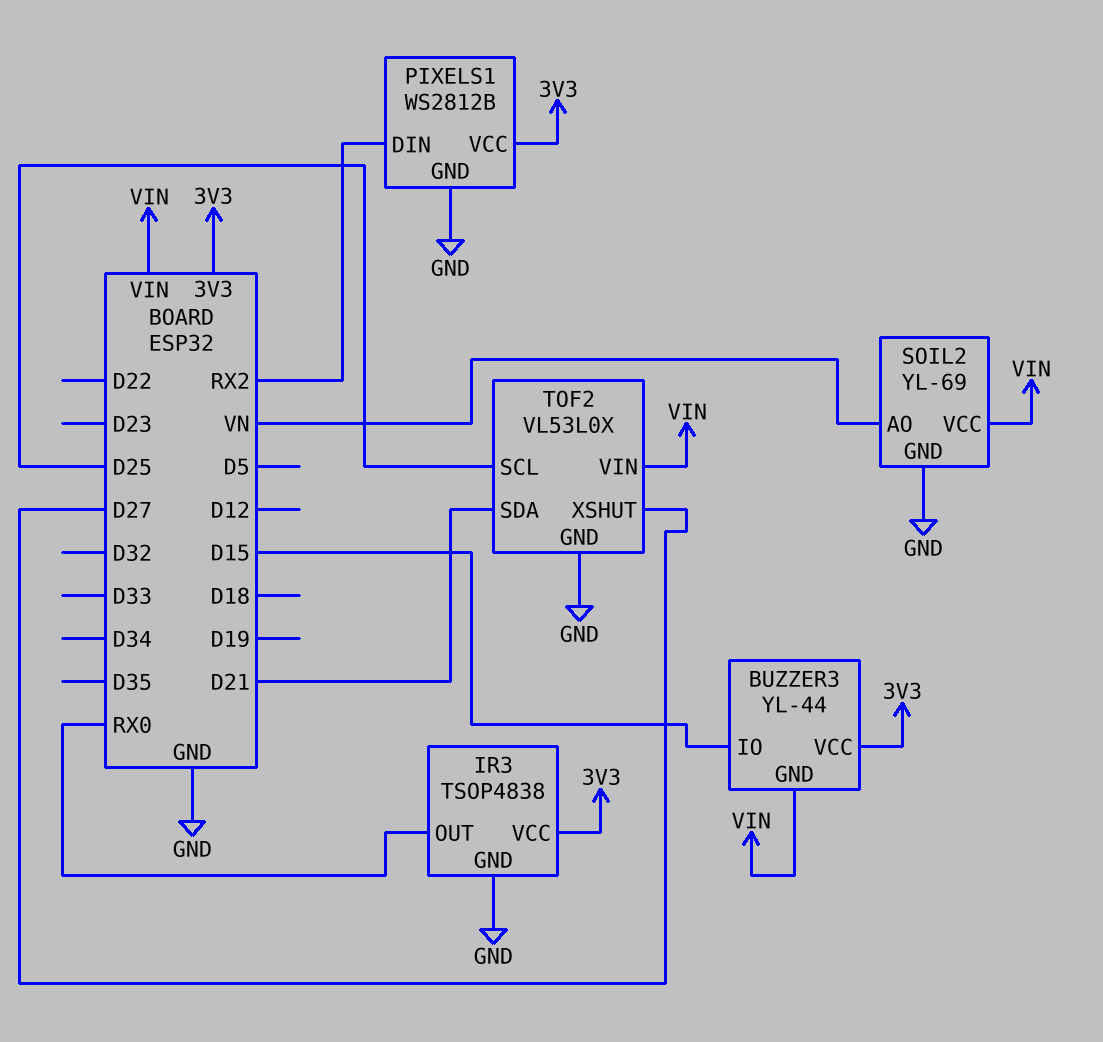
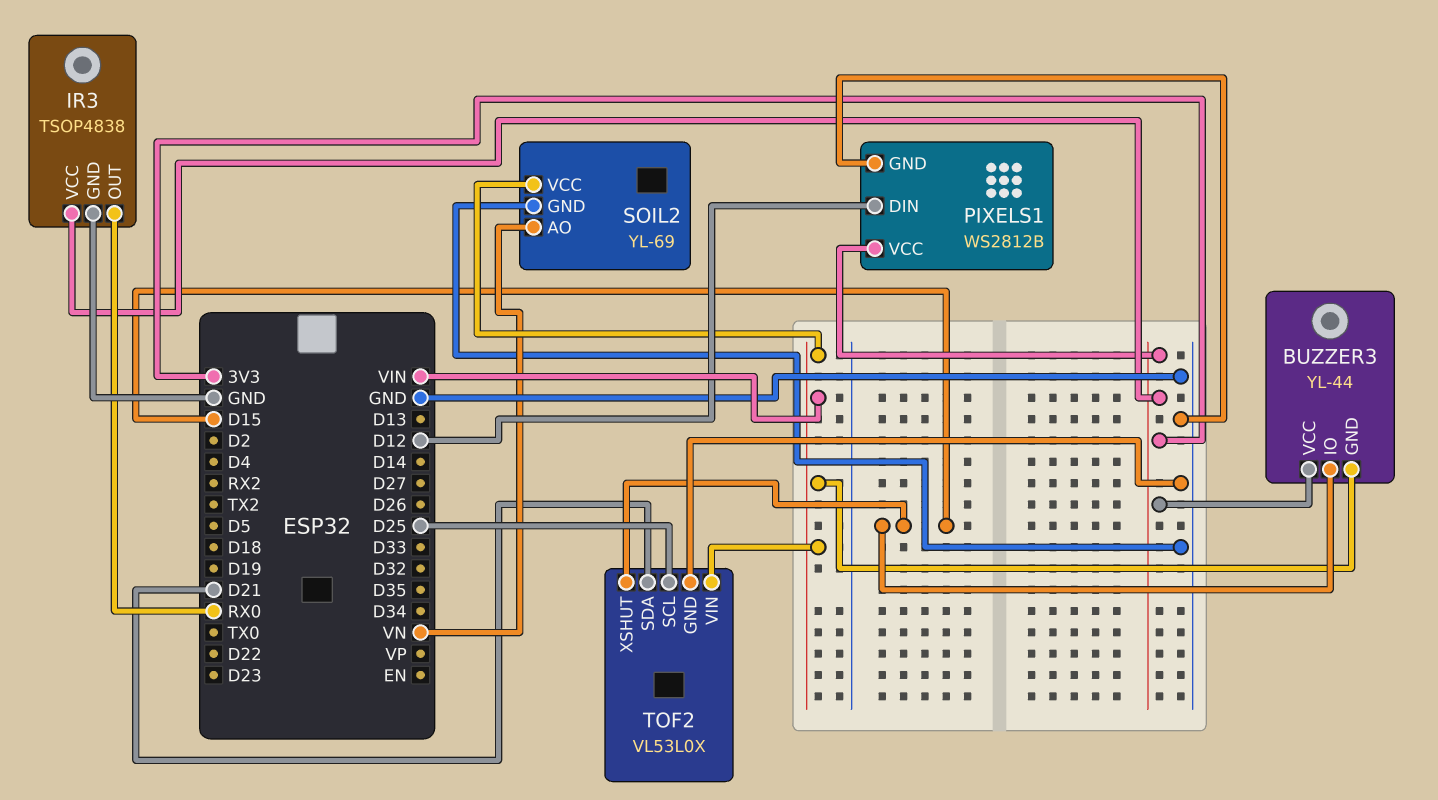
PIXELS1 pin DIN: RX2 -> D12
TOF2 pin XSHUT: D27 -> D15

